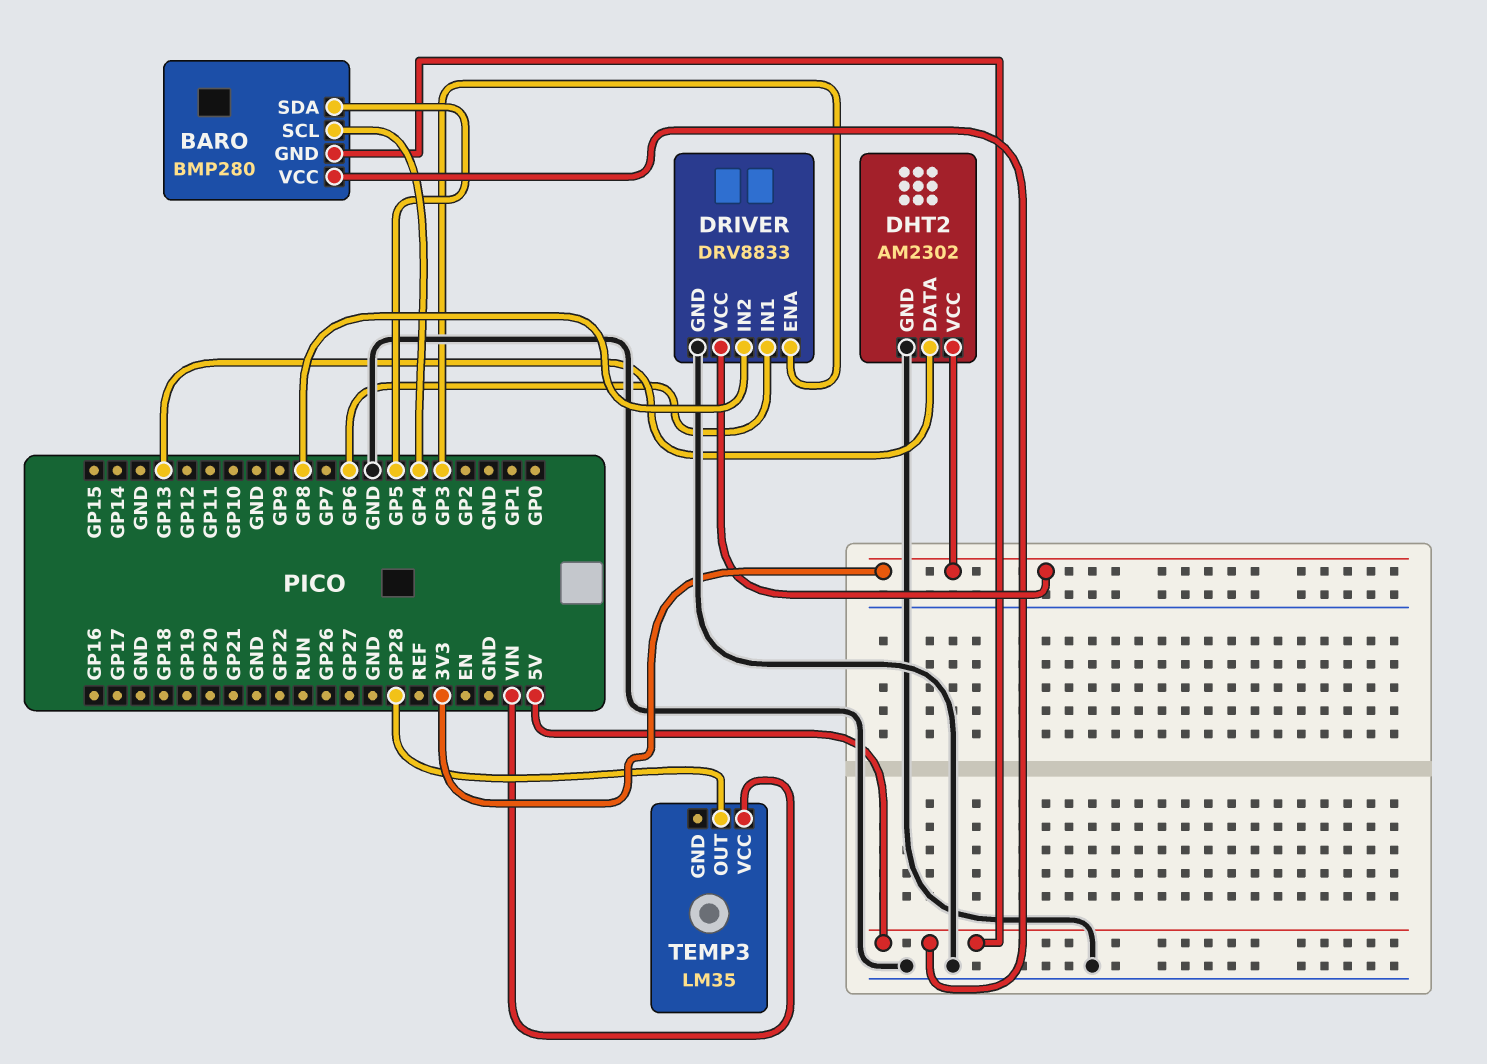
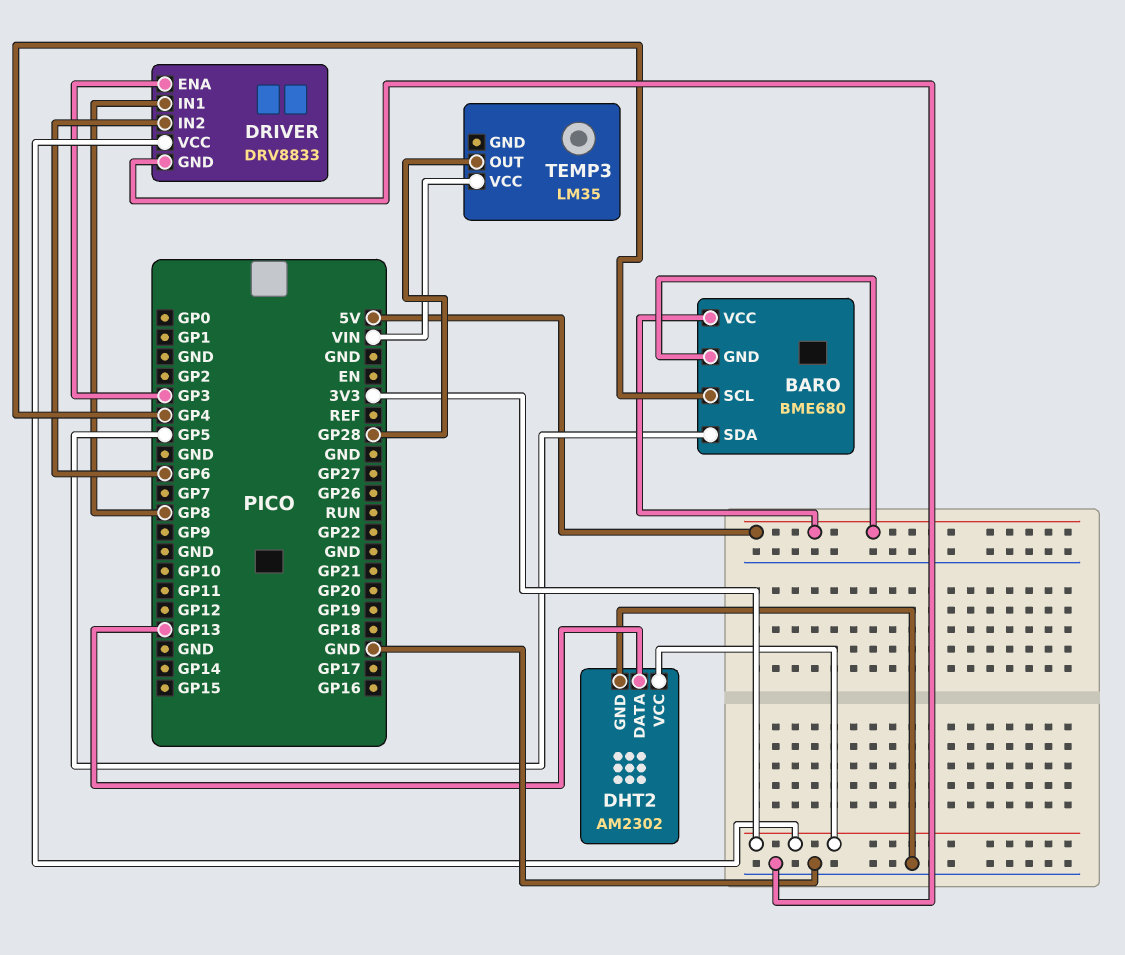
BARO: BMP280 -> BME680
DRIVER pin IN1: GP6 -> GP8
DRIVER pin IN2: GP8 -> GP6

